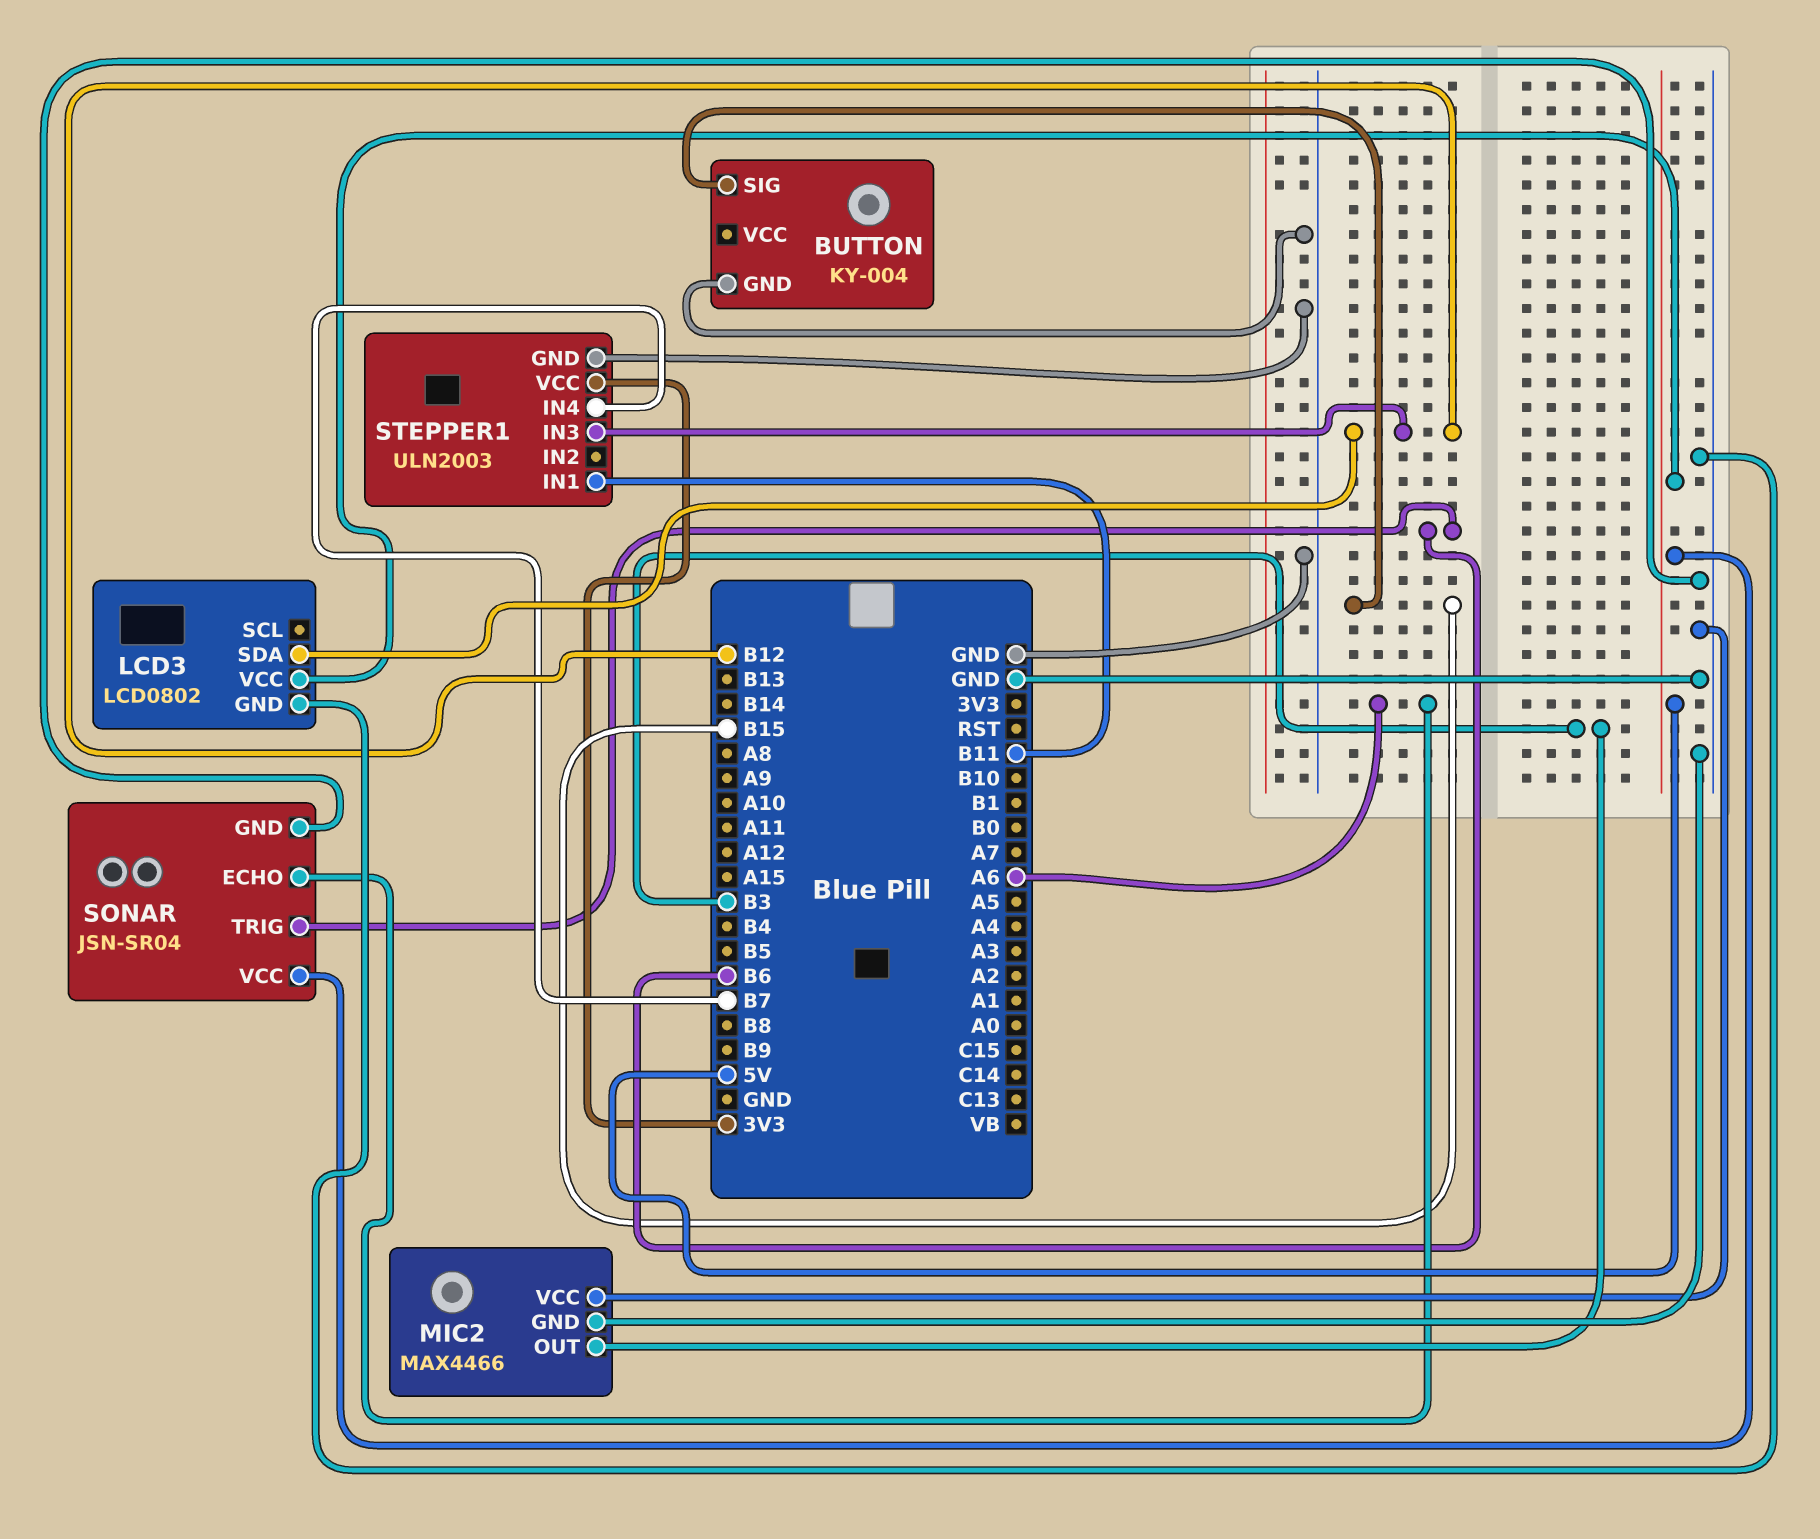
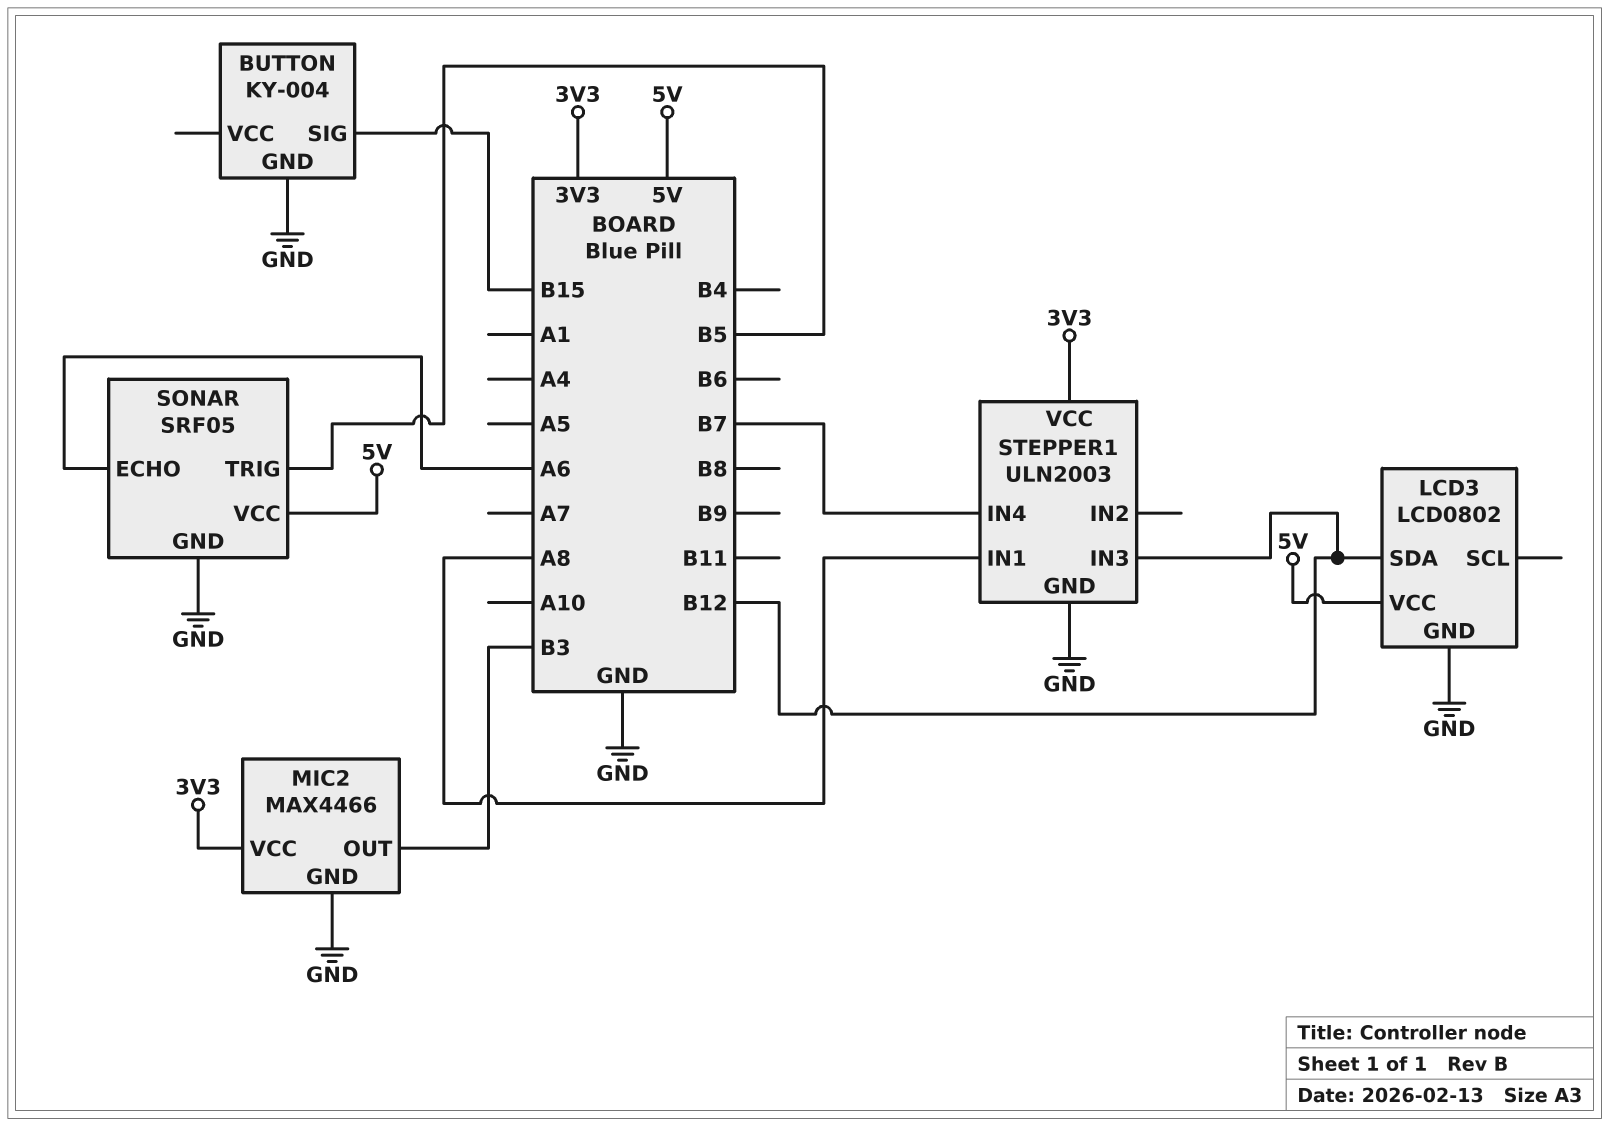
MIC2 pin VCC: GND -> 3V3
SONAR: JSN-SR04 -> SRF05
SONAR pin TRIG: B6 -> B5
STEPPER1 pin IN1: B11 -> A8

